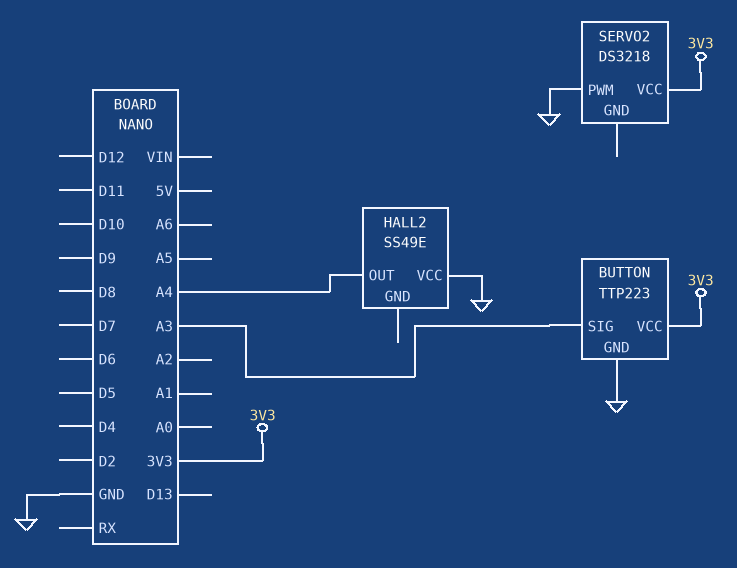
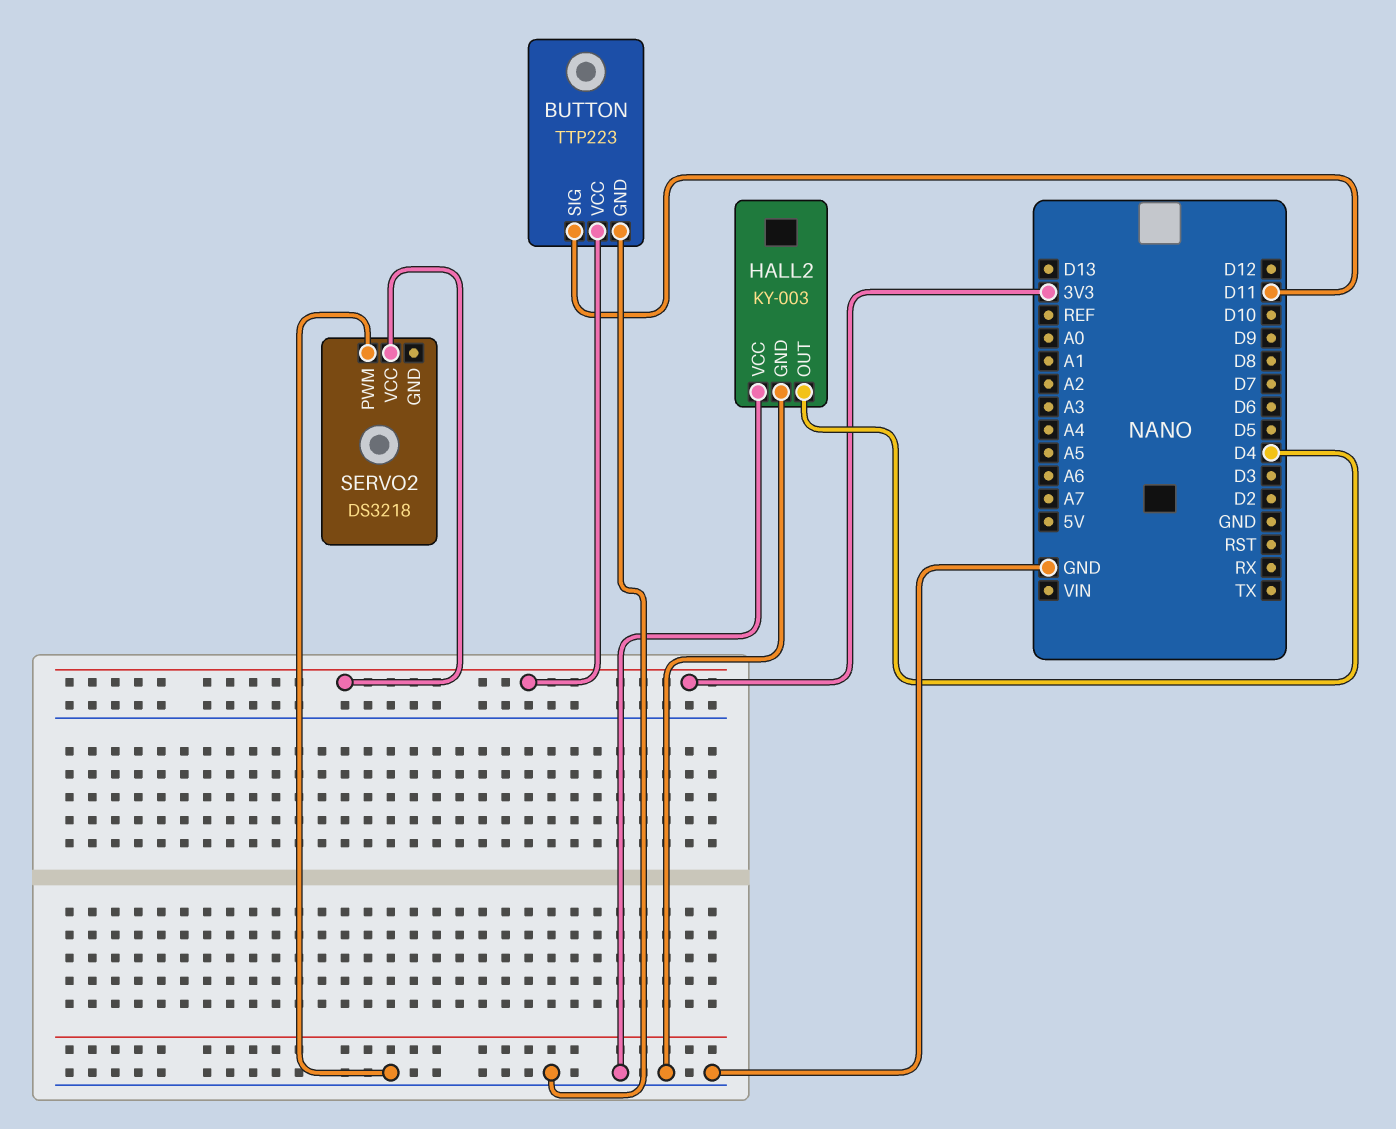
BUTTON pin SIG: A3 -> D11
HALL2: SS49E -> KY-003
HALL2 pin GND: none -> GND
HALL2 pin OUT: A4 -> D4

